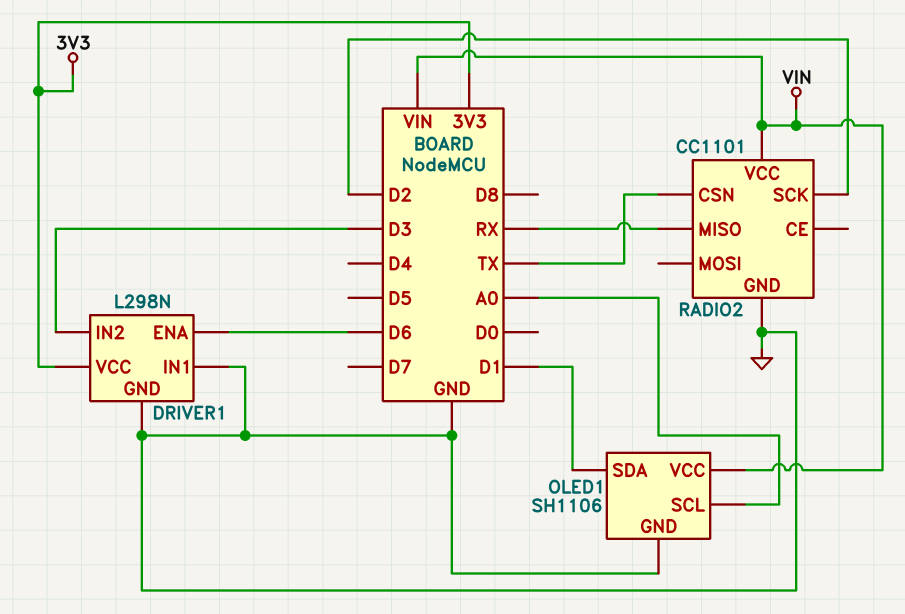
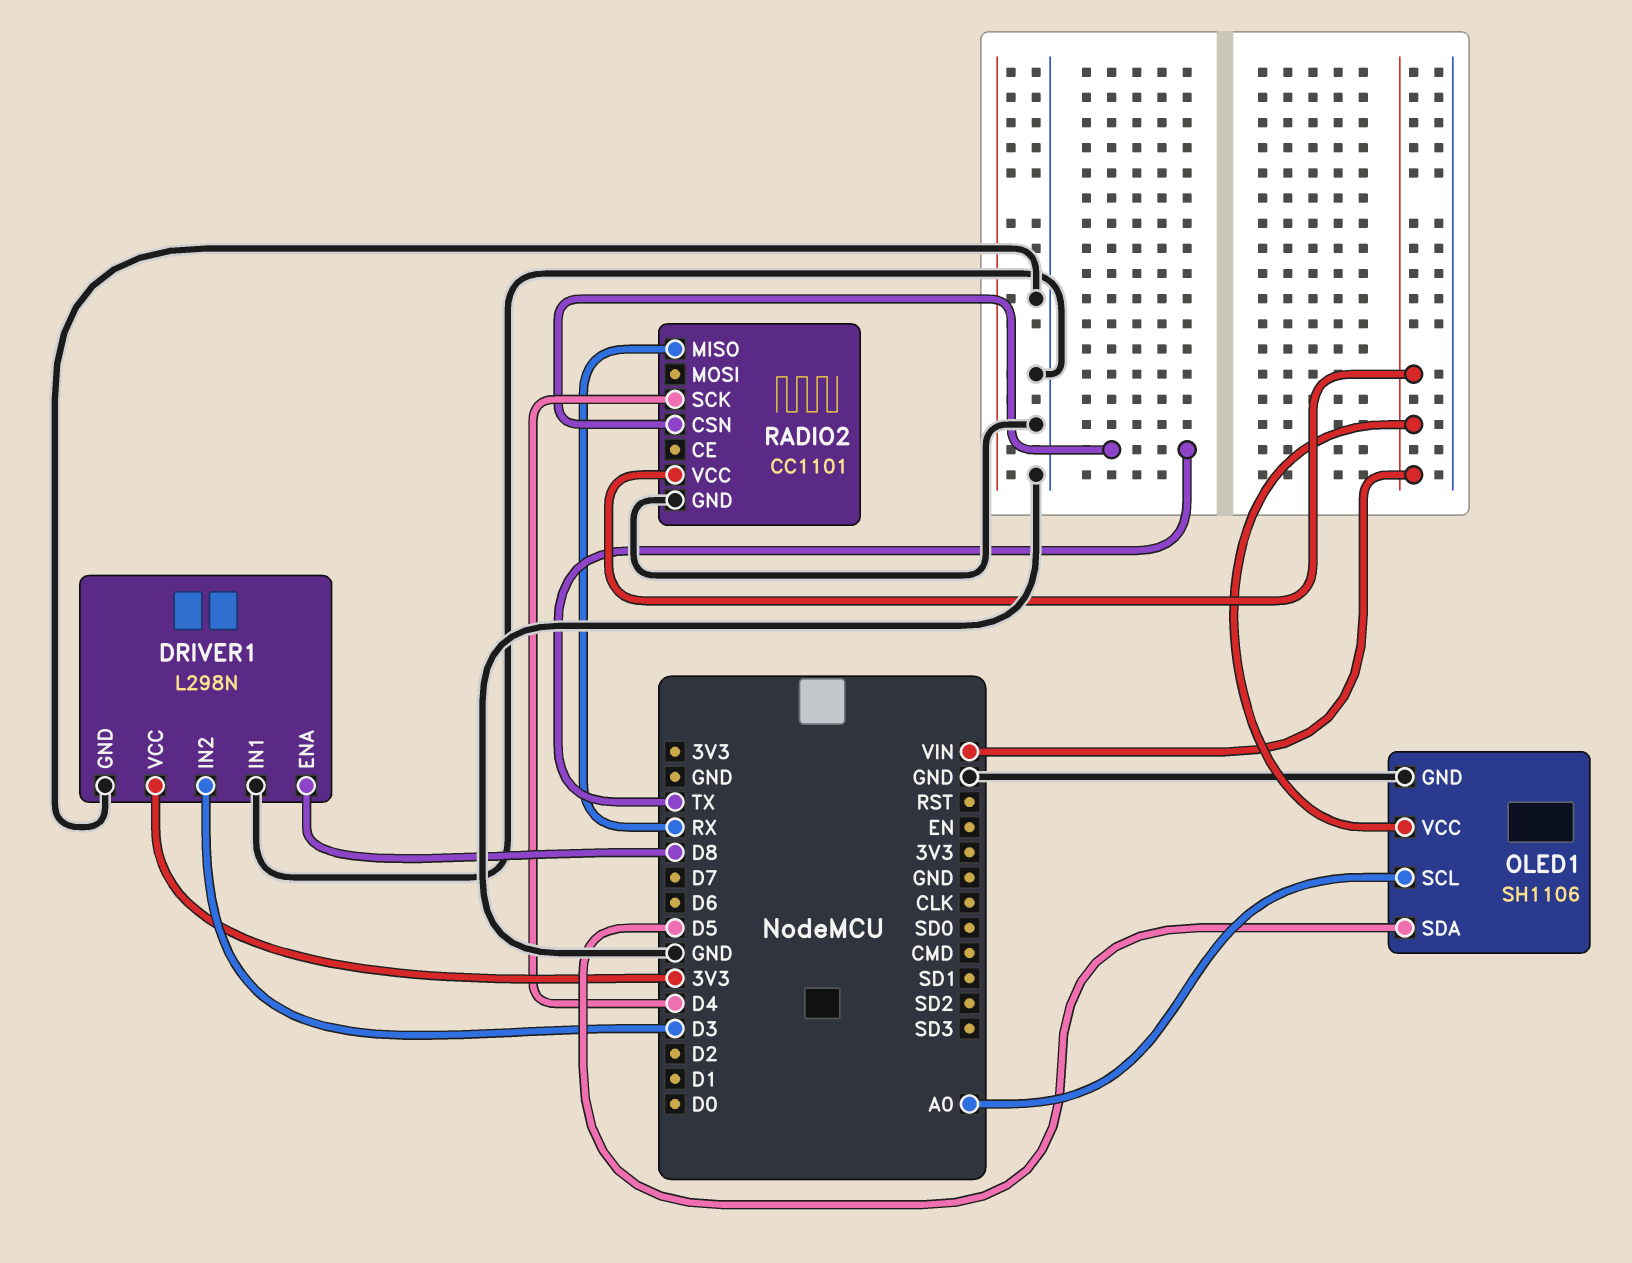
DRIVER1 pin ENA: D6 -> D8
OLED1 pin SDA: D1 -> D5
RADIO2 pin SCK: D2 -> D4

